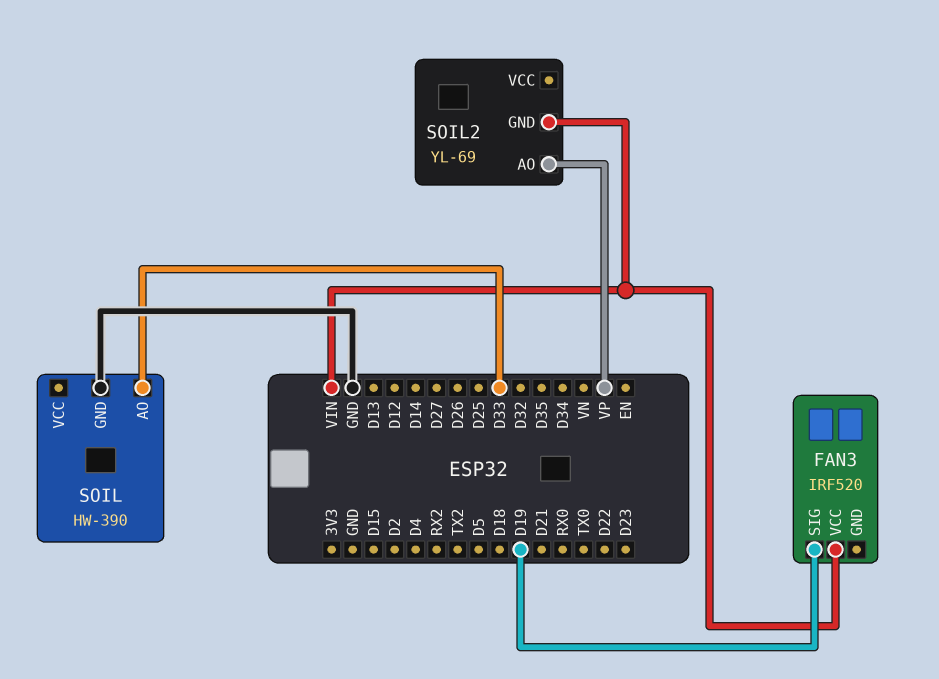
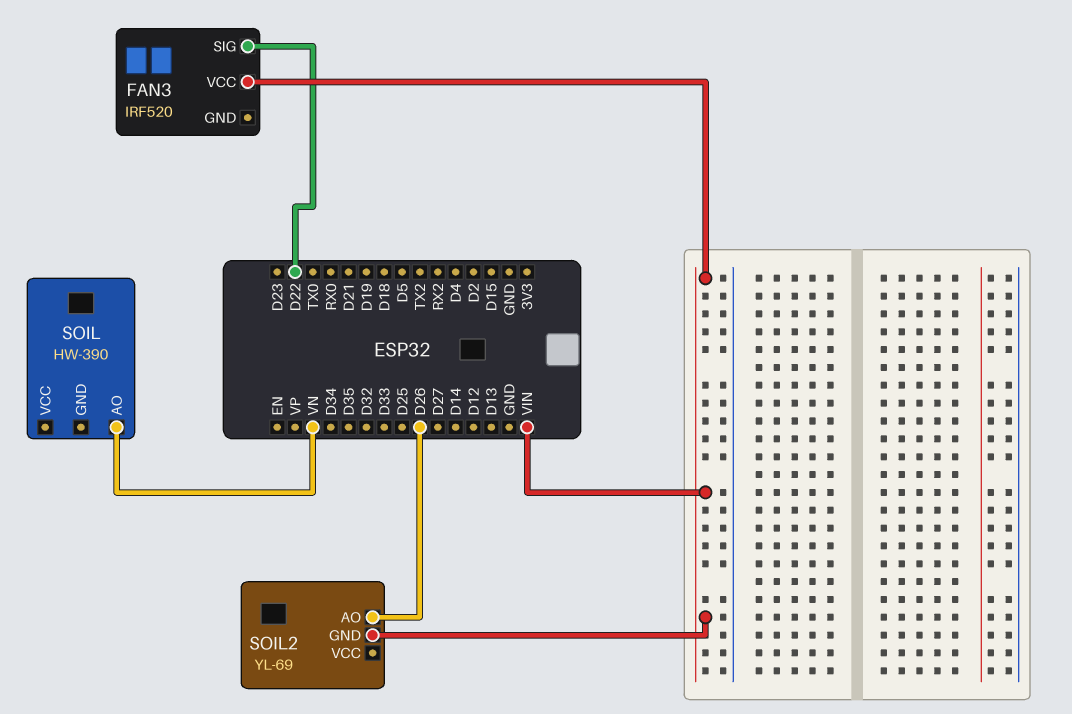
FAN3 pin SIG: D19 -> D22
SOIL pin AO: D33 -> VN
SOIL pin GND: GND -> none
SOIL2 pin AO: VP -> D26

